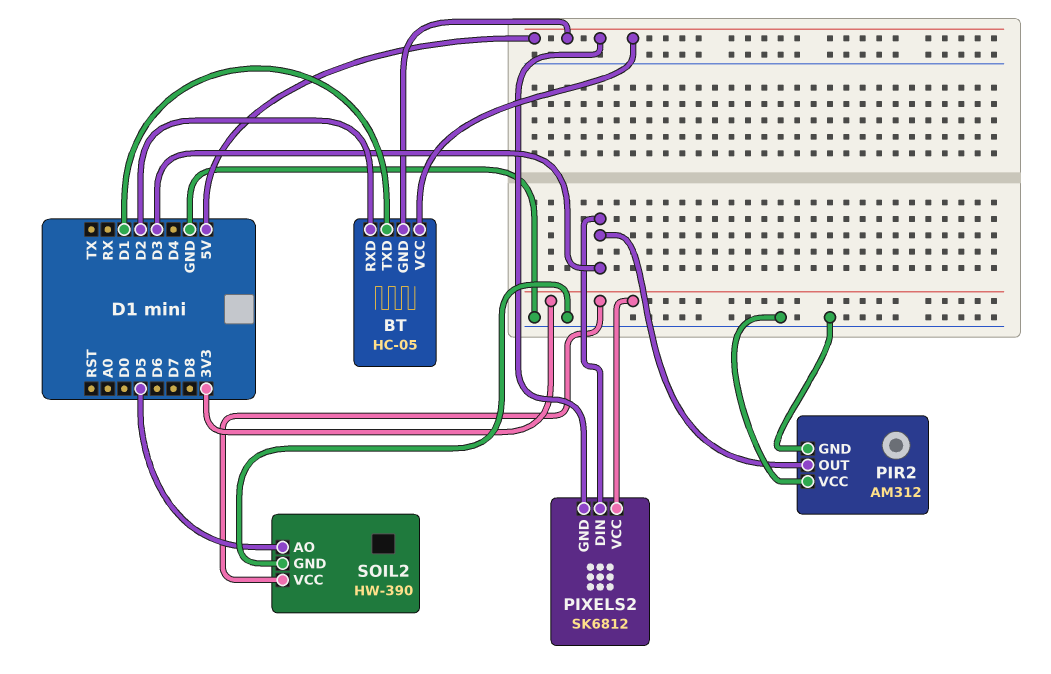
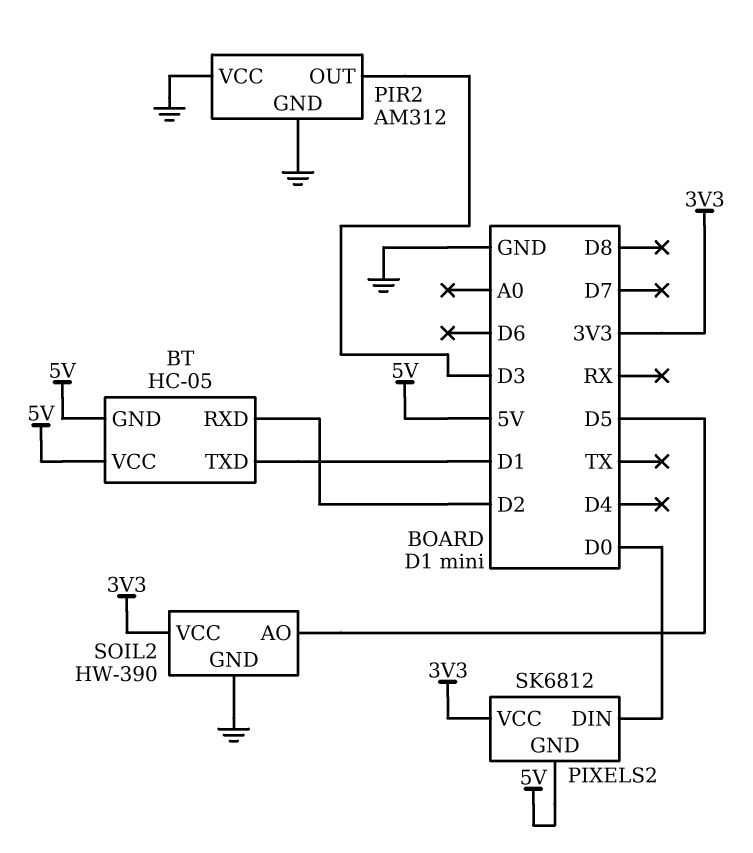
PIXELS2 pin DIN: D3 -> D0

